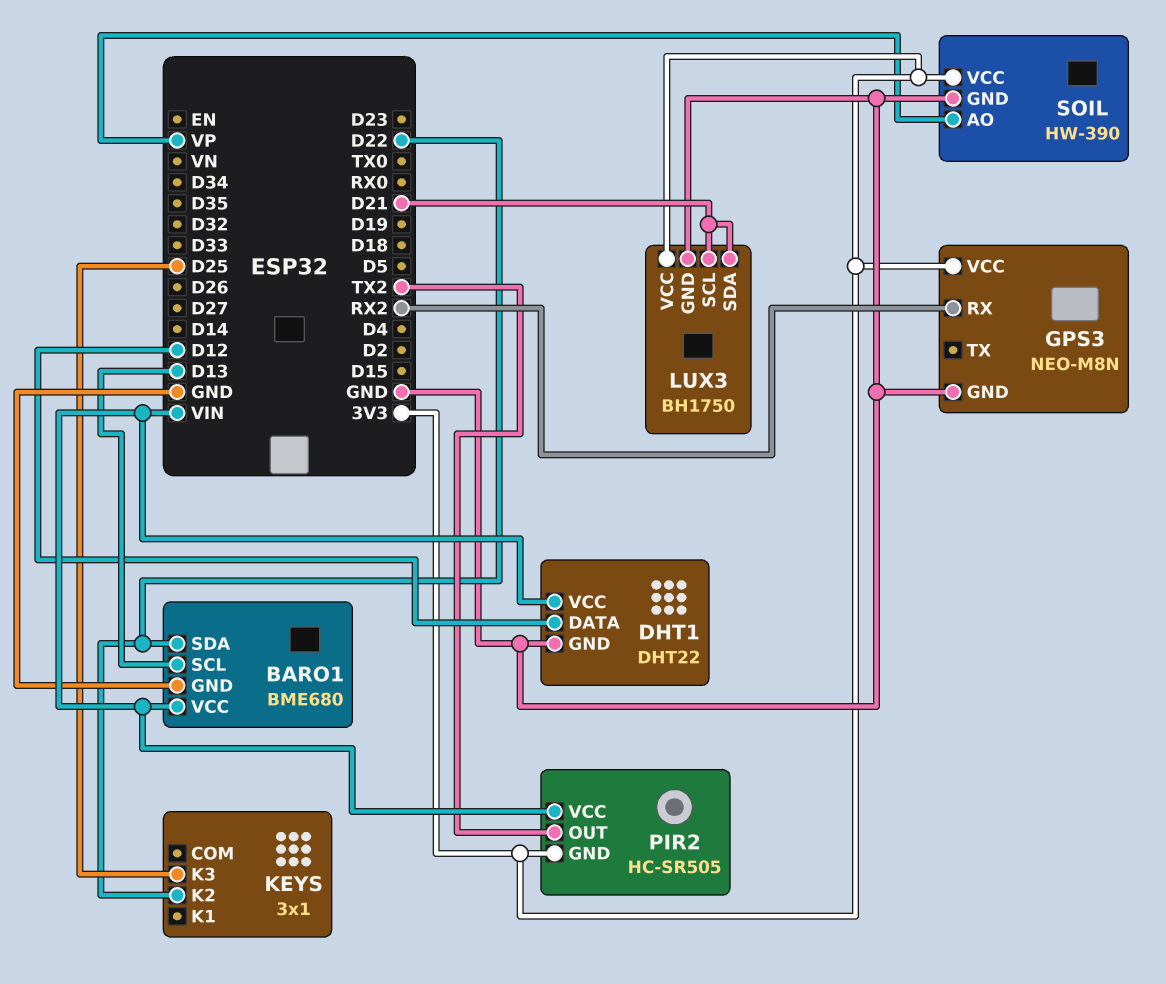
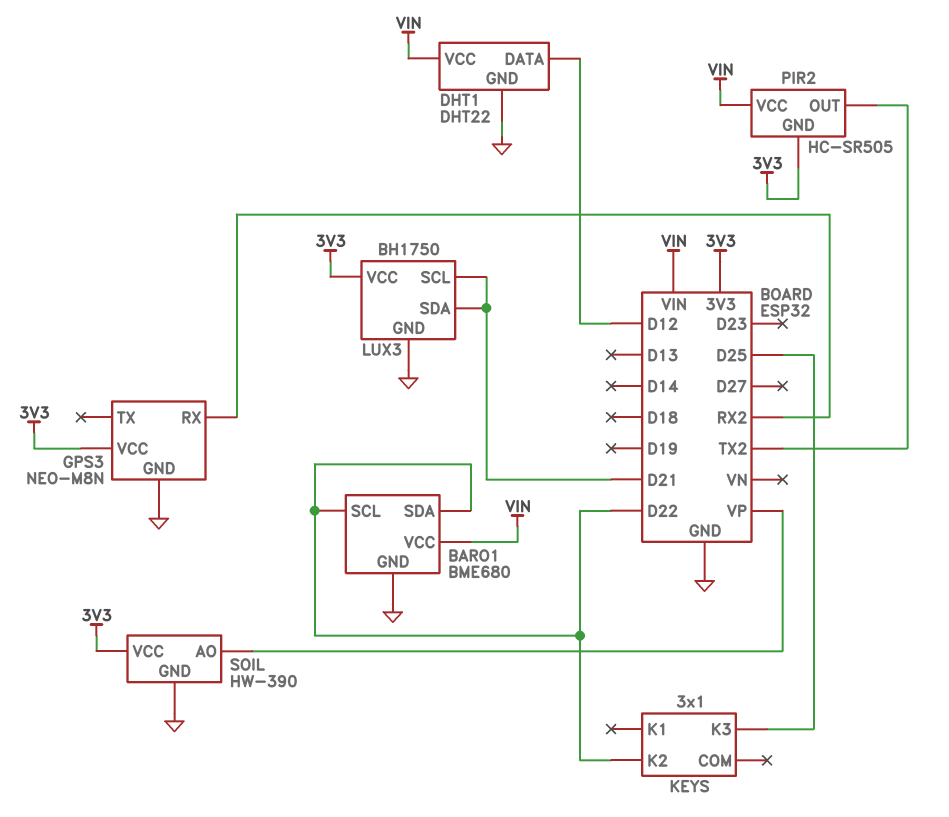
BARO1 pin SCL: D13 -> D22

